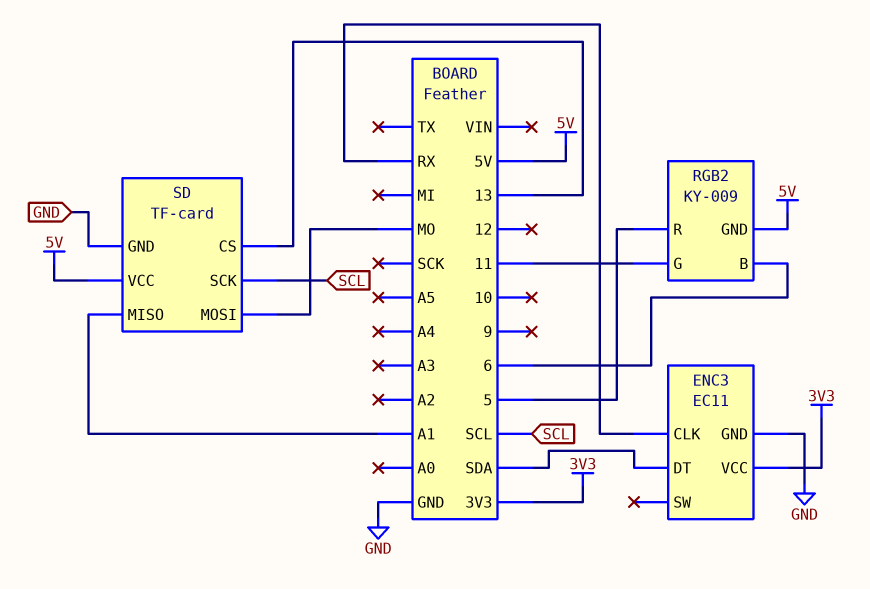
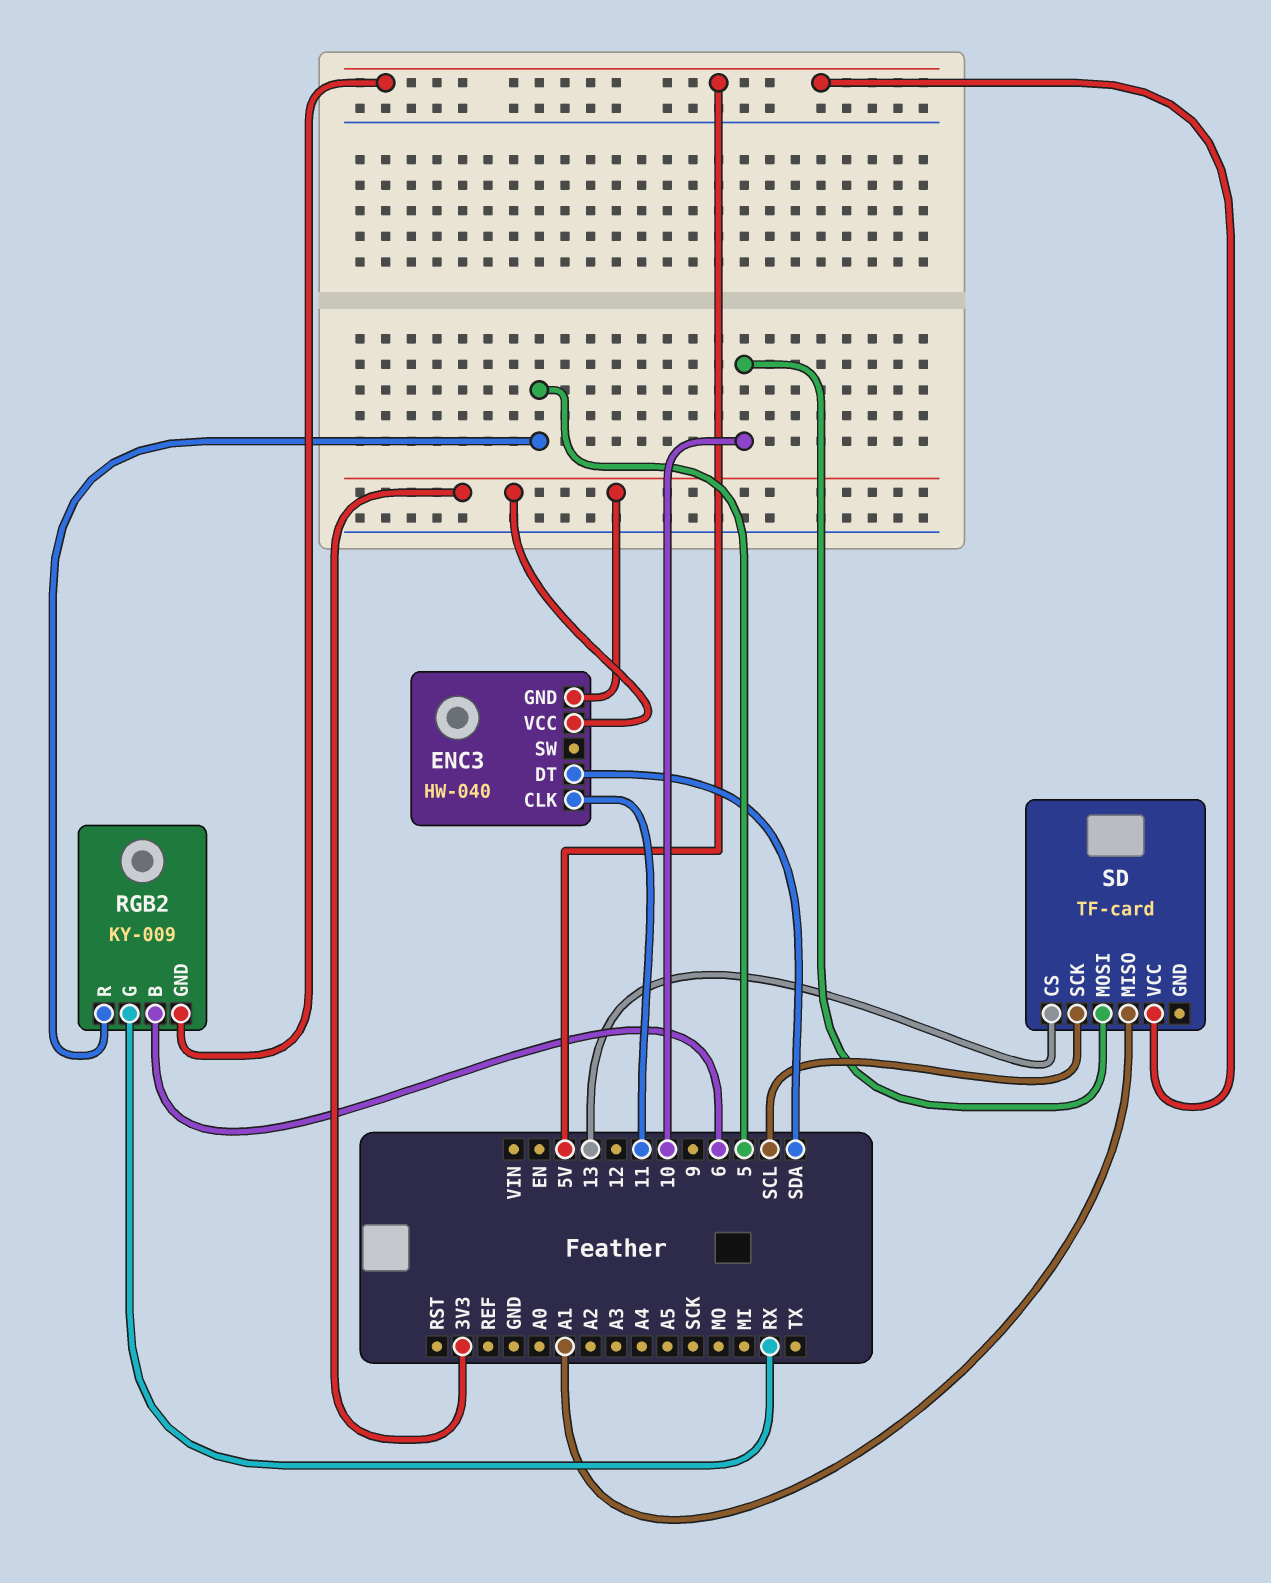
ENC3: EC11 -> HW-040
ENC3 pin CLK: RX -> 11
ENC3 pin GND: GND -> 3V3
RGB2 pin G: 11 -> RX
SD pin GND: GND -> none
SD pin MOSI: MO -> 10

